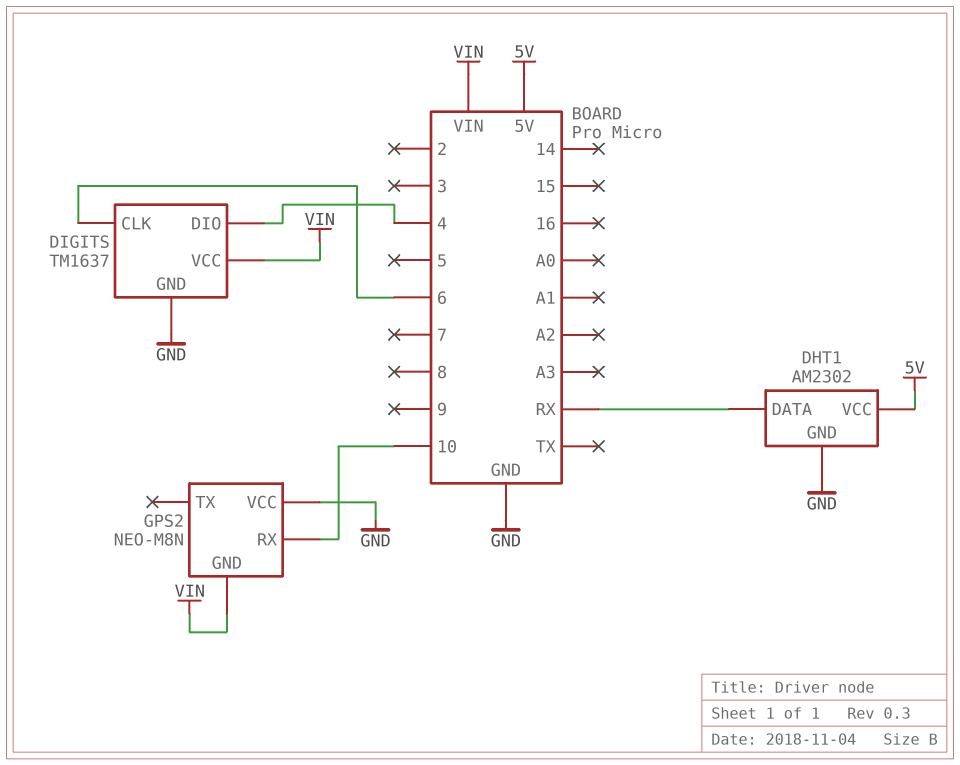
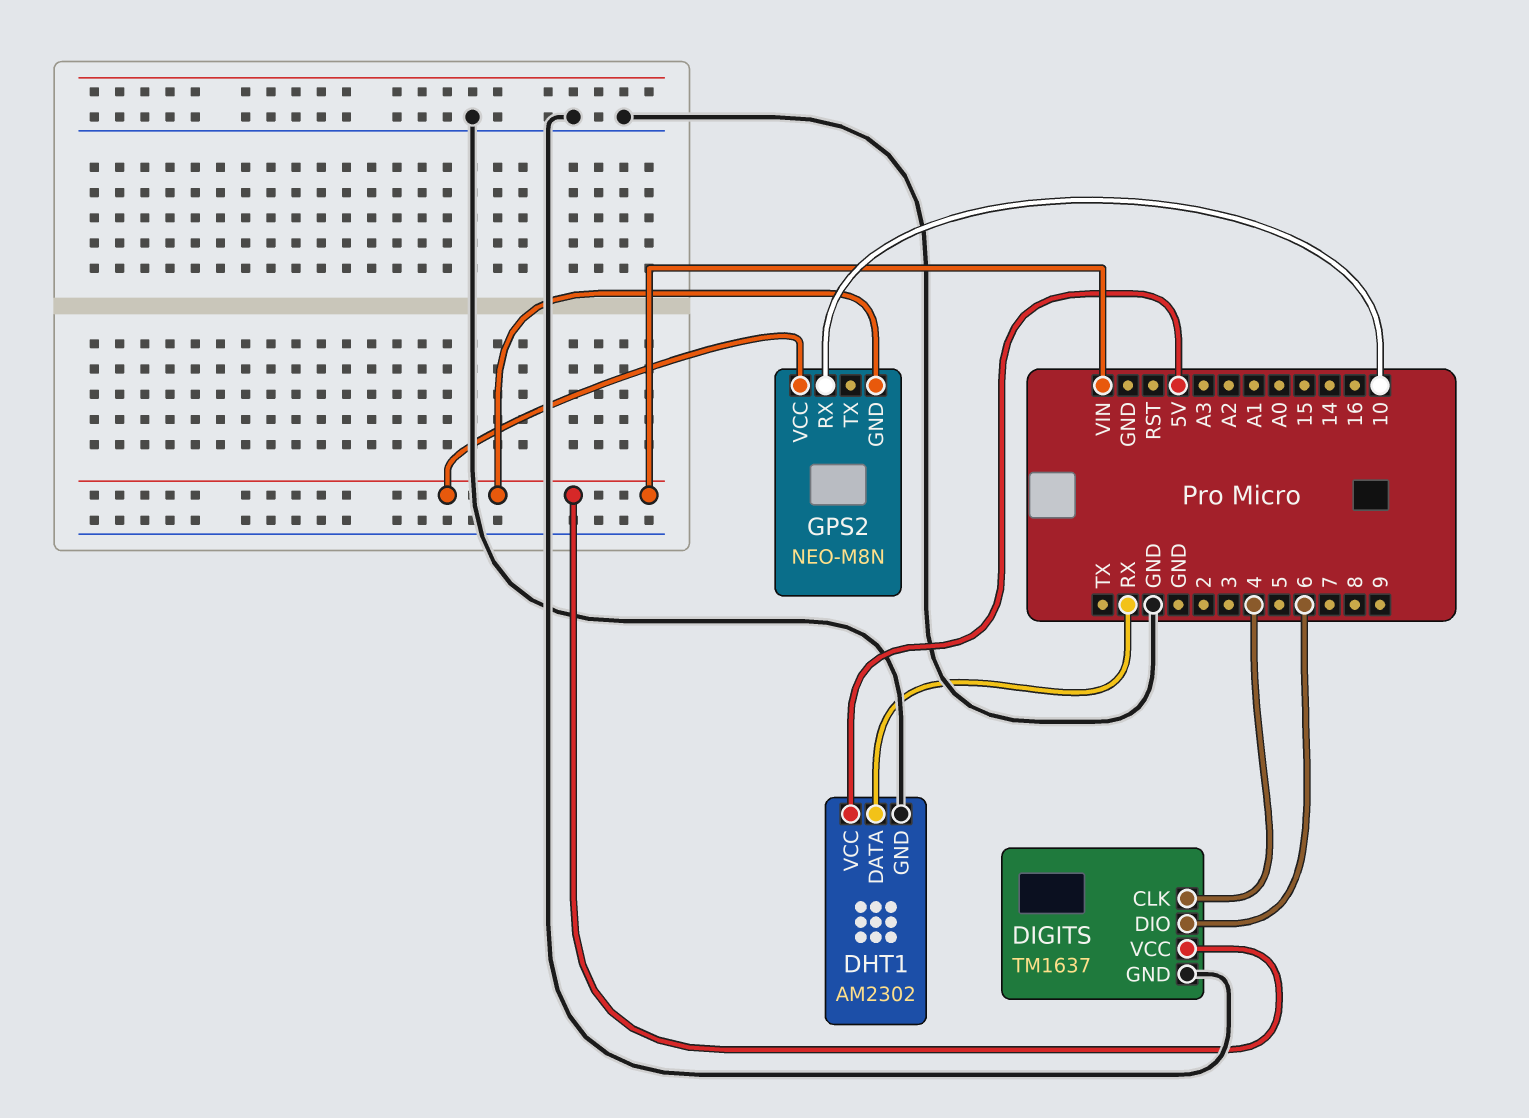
DIGITS pin CLK: 6 -> 4
DIGITS pin DIO: 4 -> 6
GPS2 pin VCC: GND -> VIN

